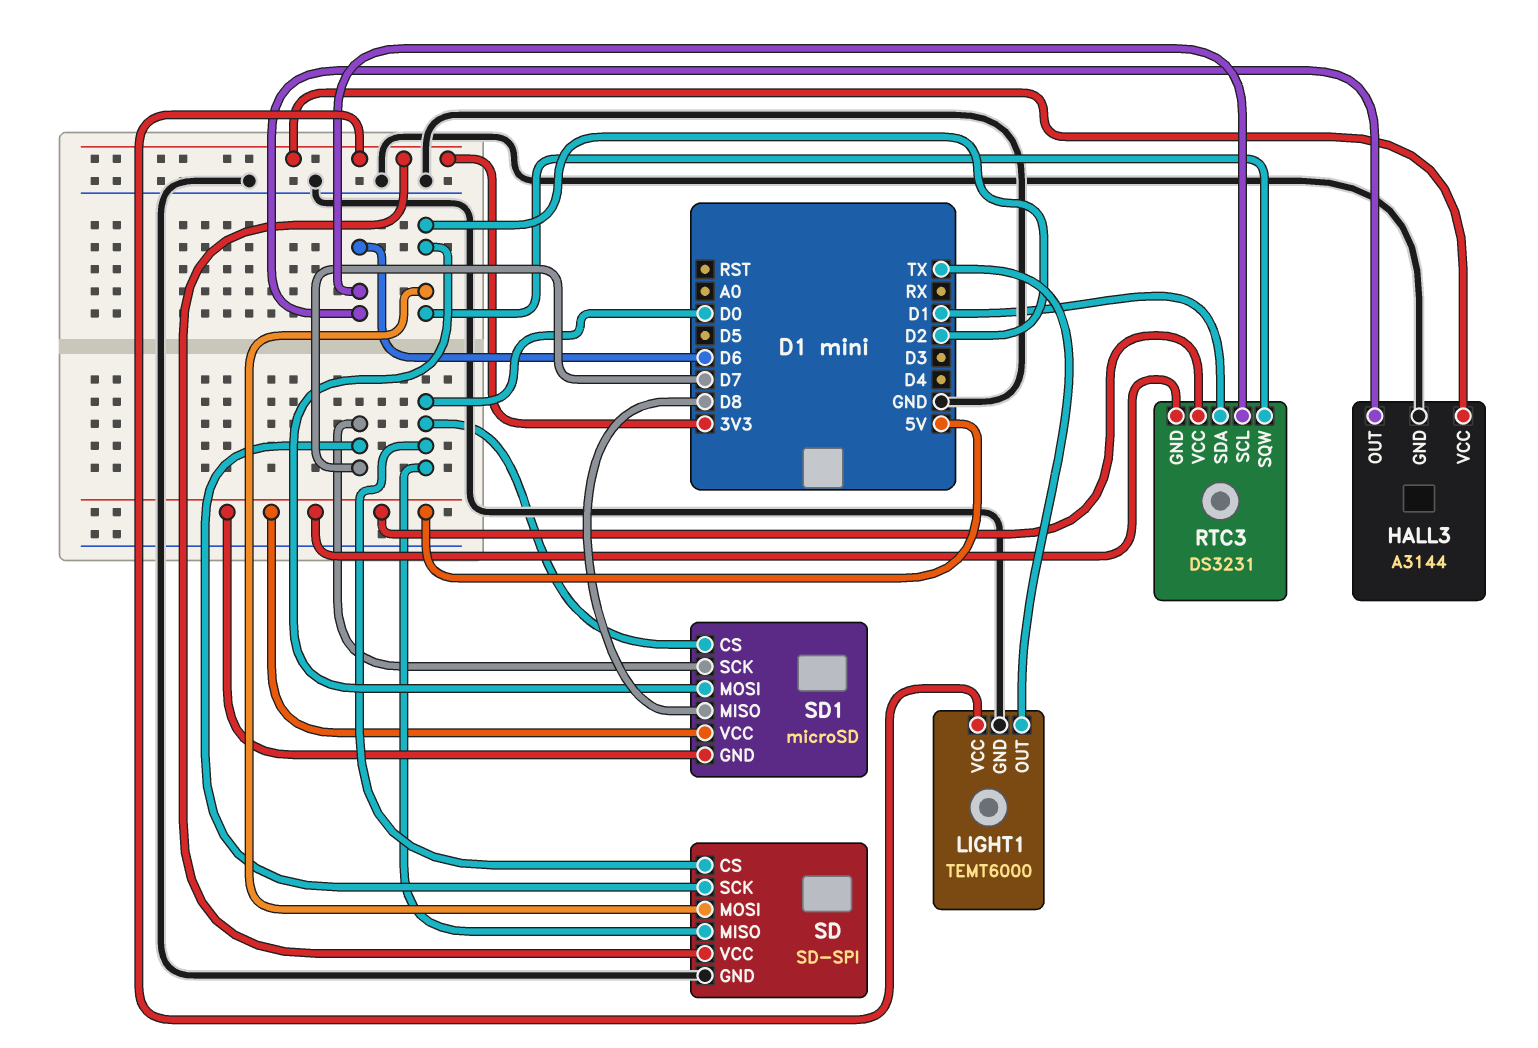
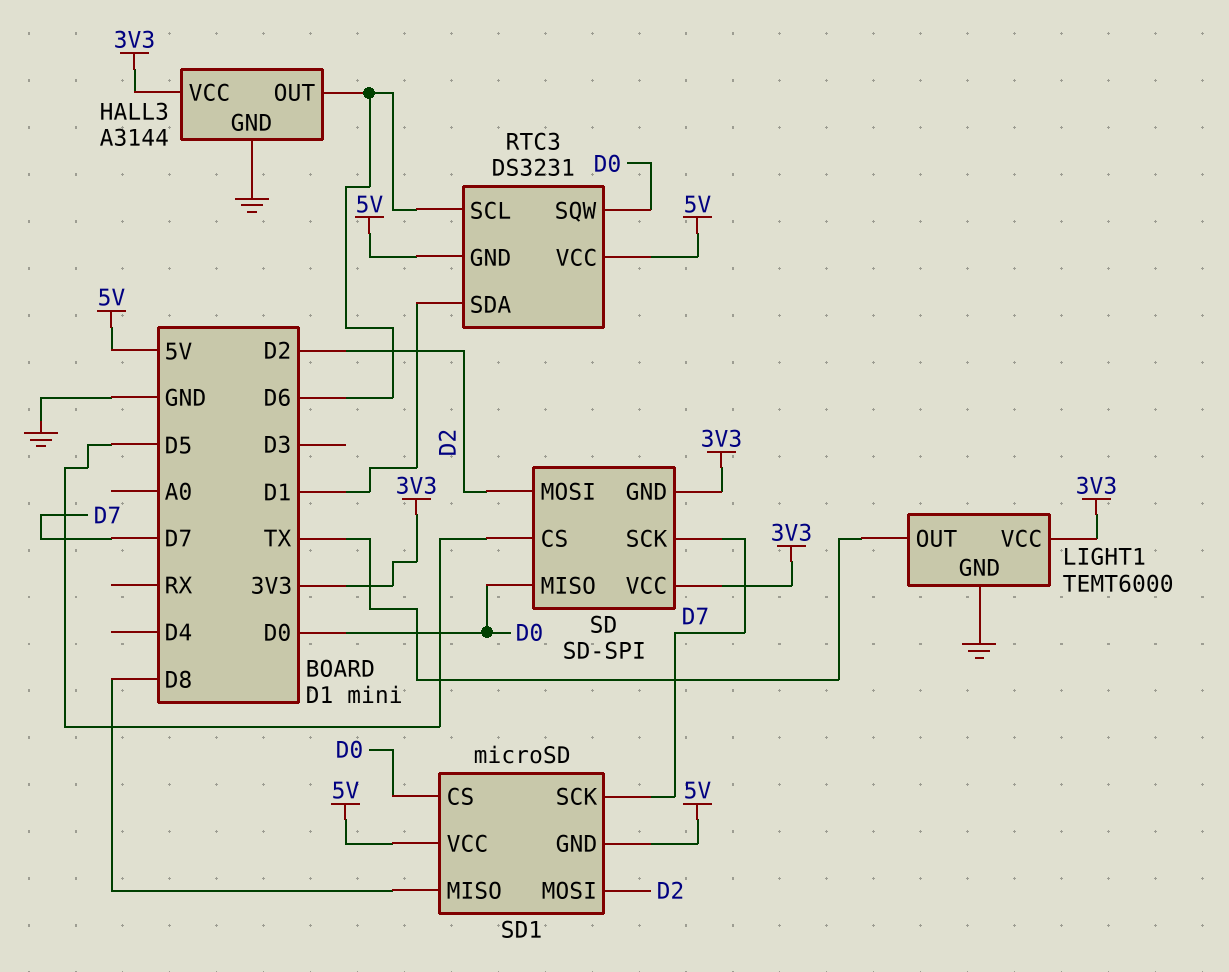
RTC3 pin SQW: D2 -> D0
SD pin CS: D0 -> D5
SD pin GND: GND -> 3V3

